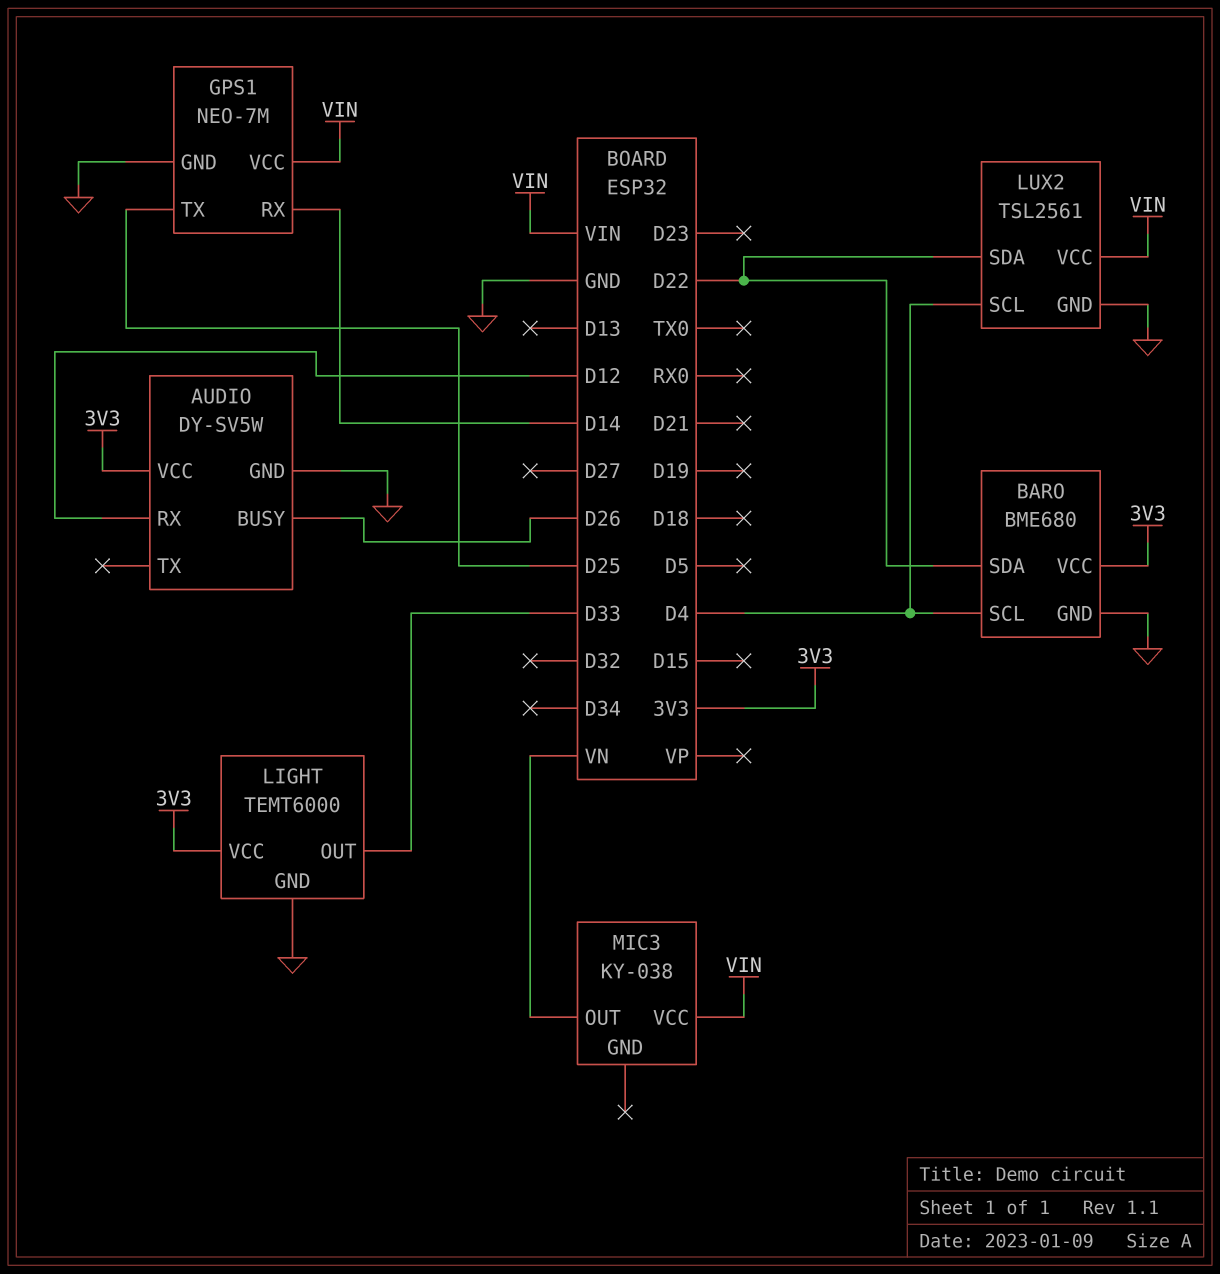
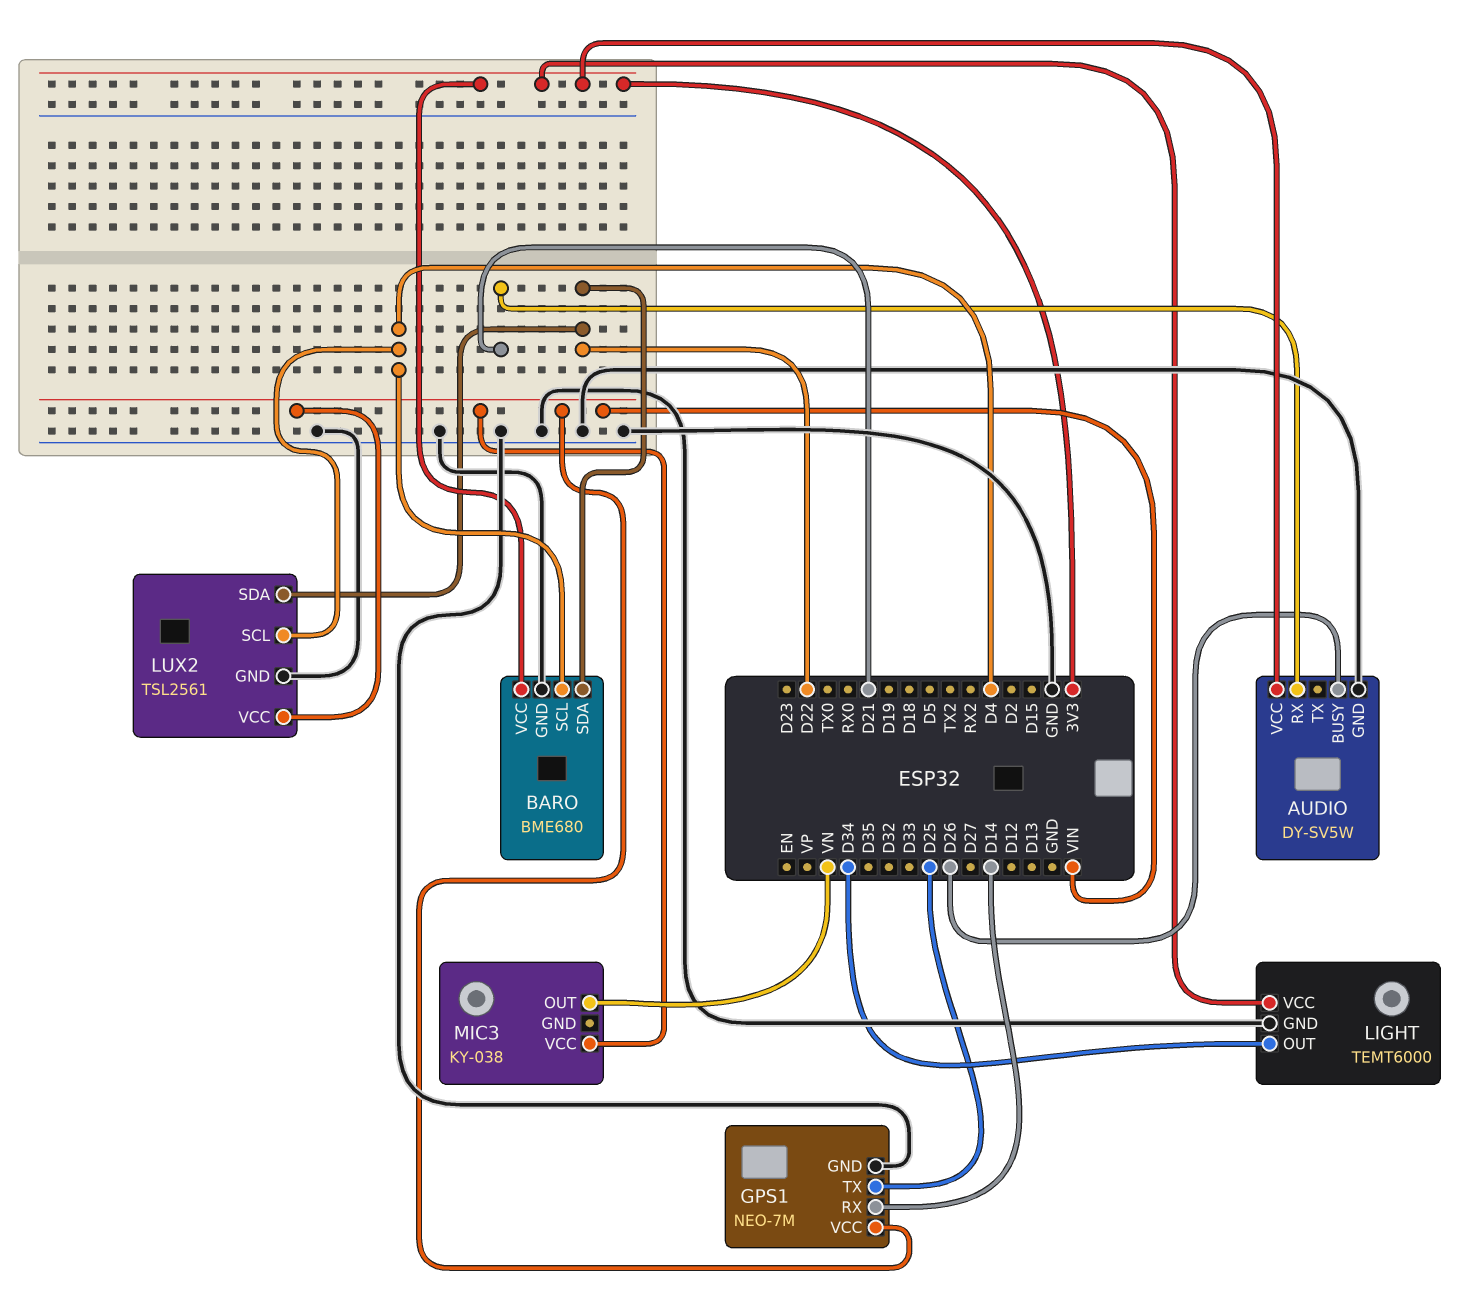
AUDIO pin RX: D12 -> D21
LIGHT pin OUT: D33 -> D34

